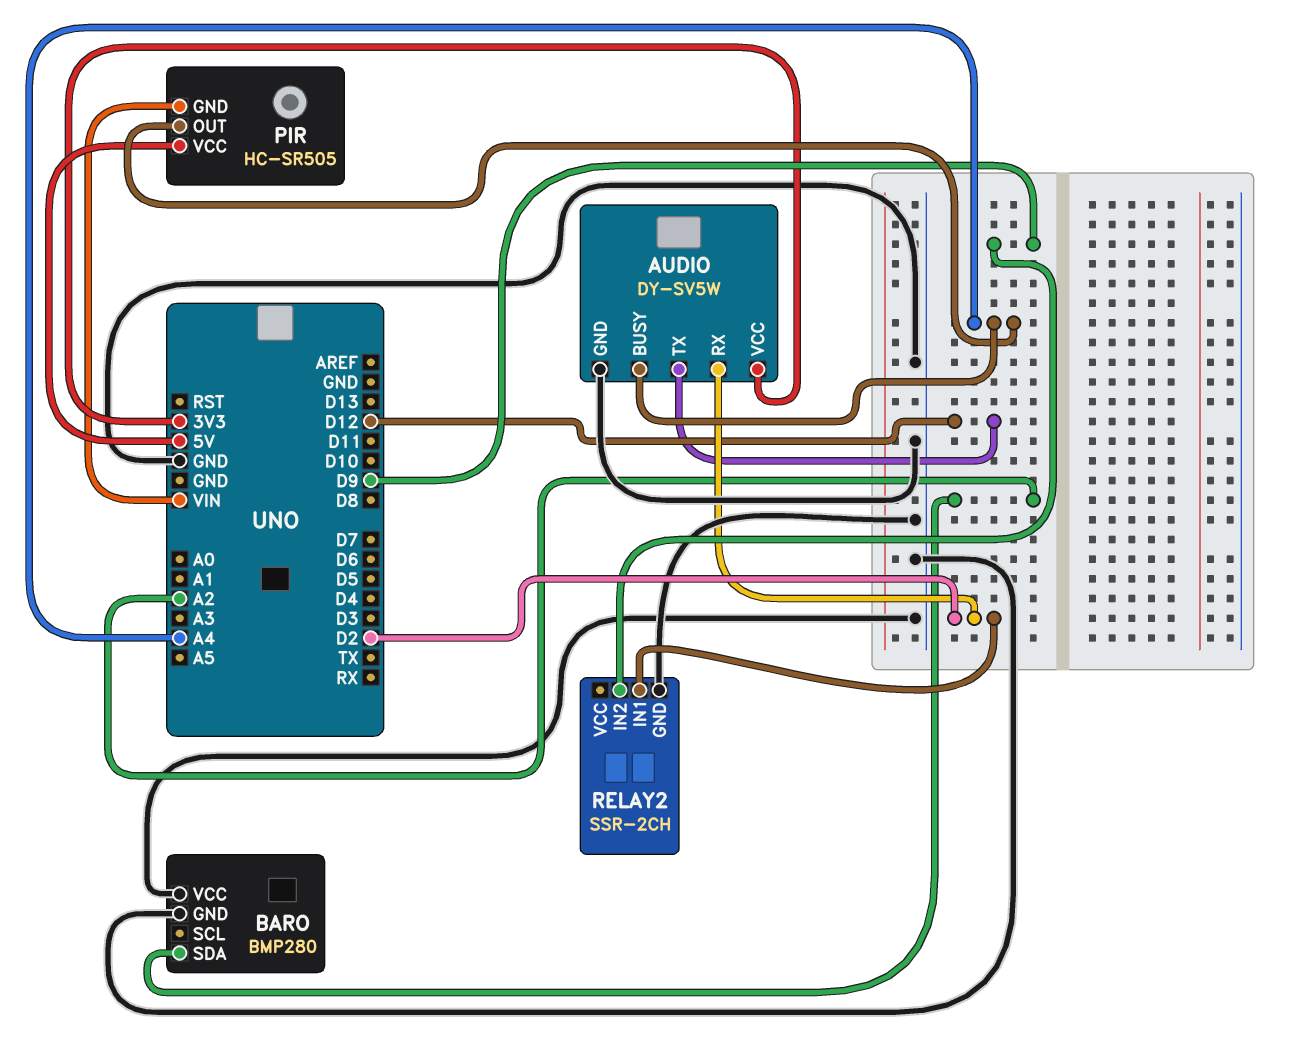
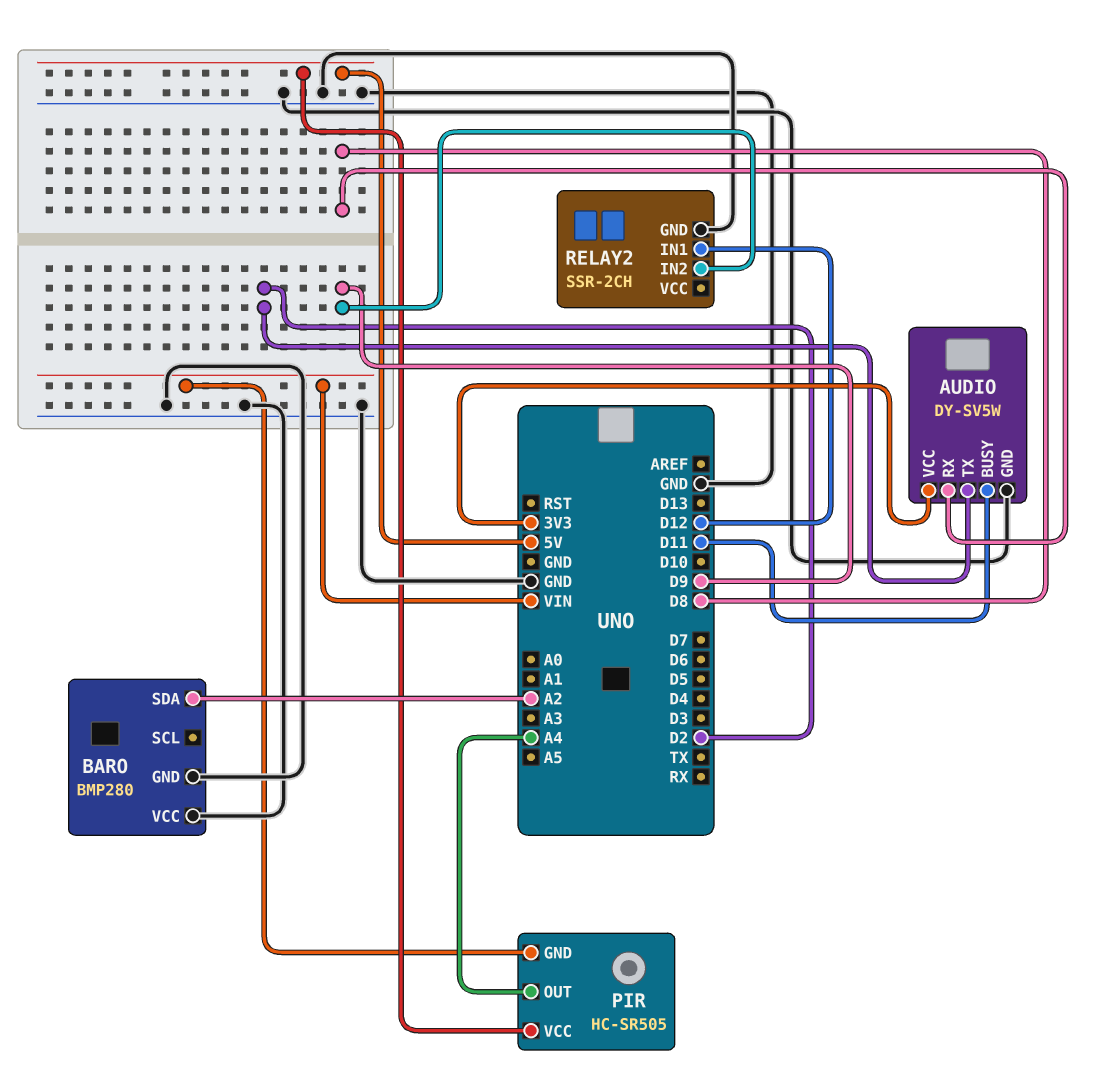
AUDIO pin BUSY: A4 -> D11
AUDIO pin RX: D2 -> D8
AUDIO pin TX: D12 -> D2
RELAY2 pin IN1: D2 -> D12

